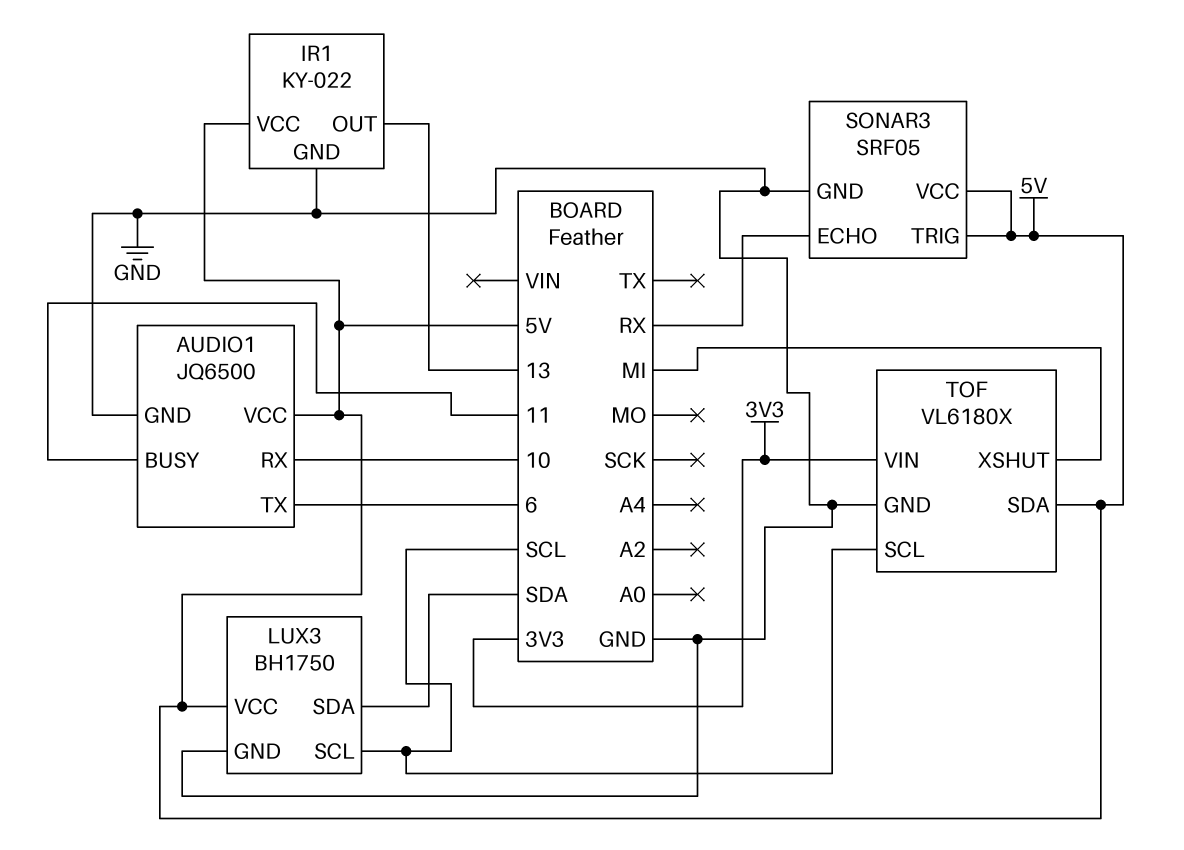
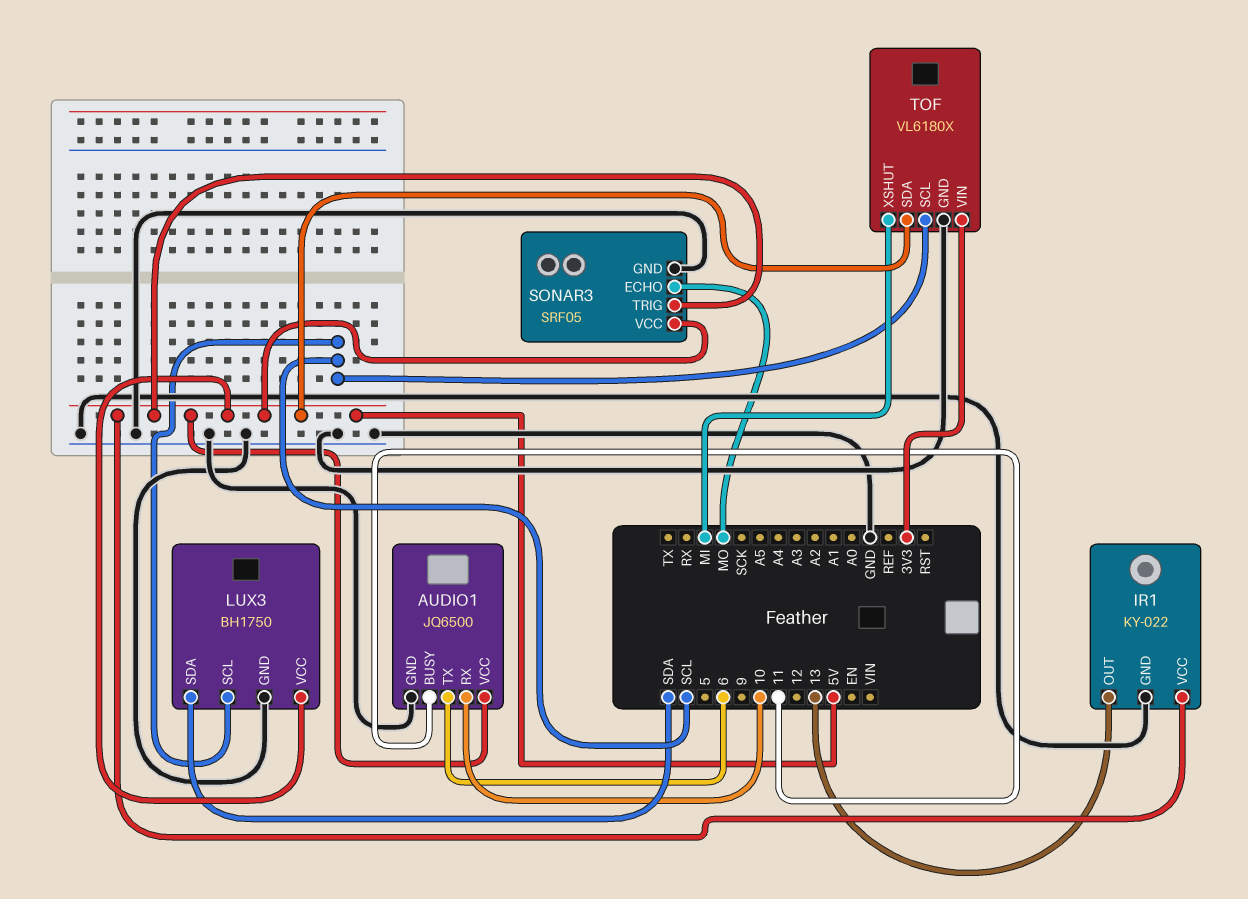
SONAR3 pin ECHO: RX -> MO

